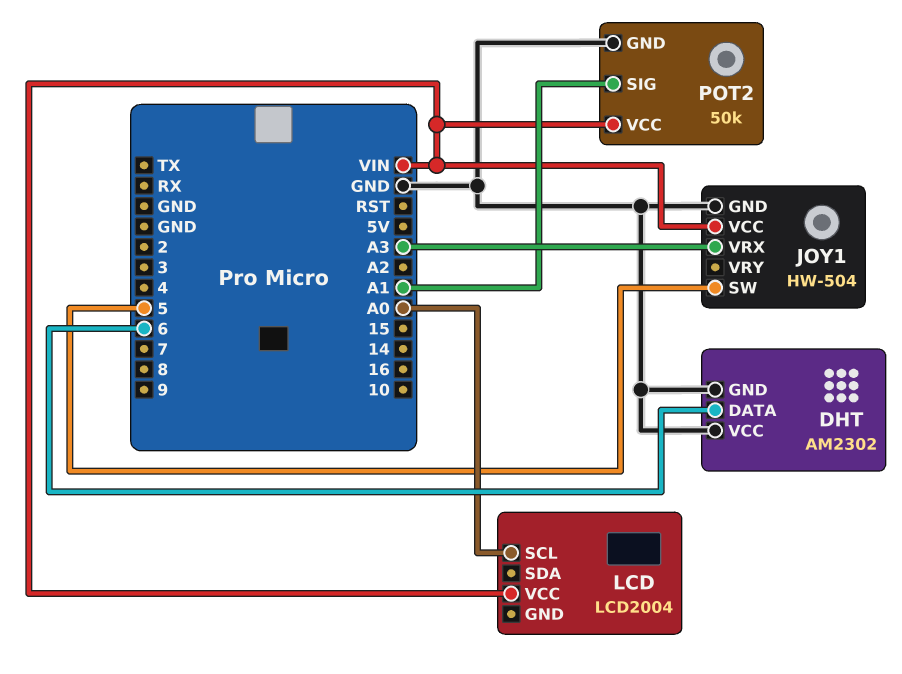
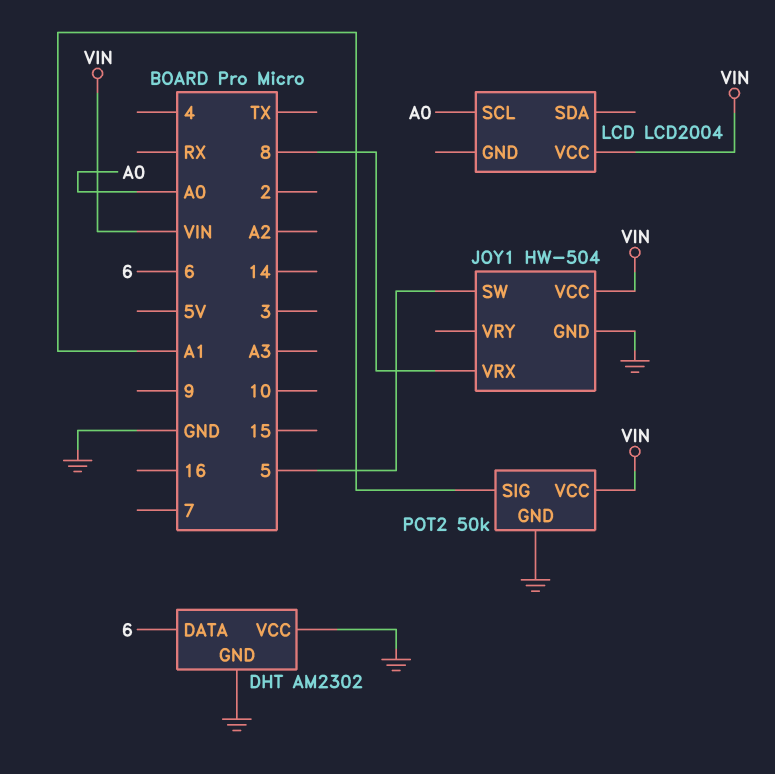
JOY1 pin VRX: A3 -> 8

